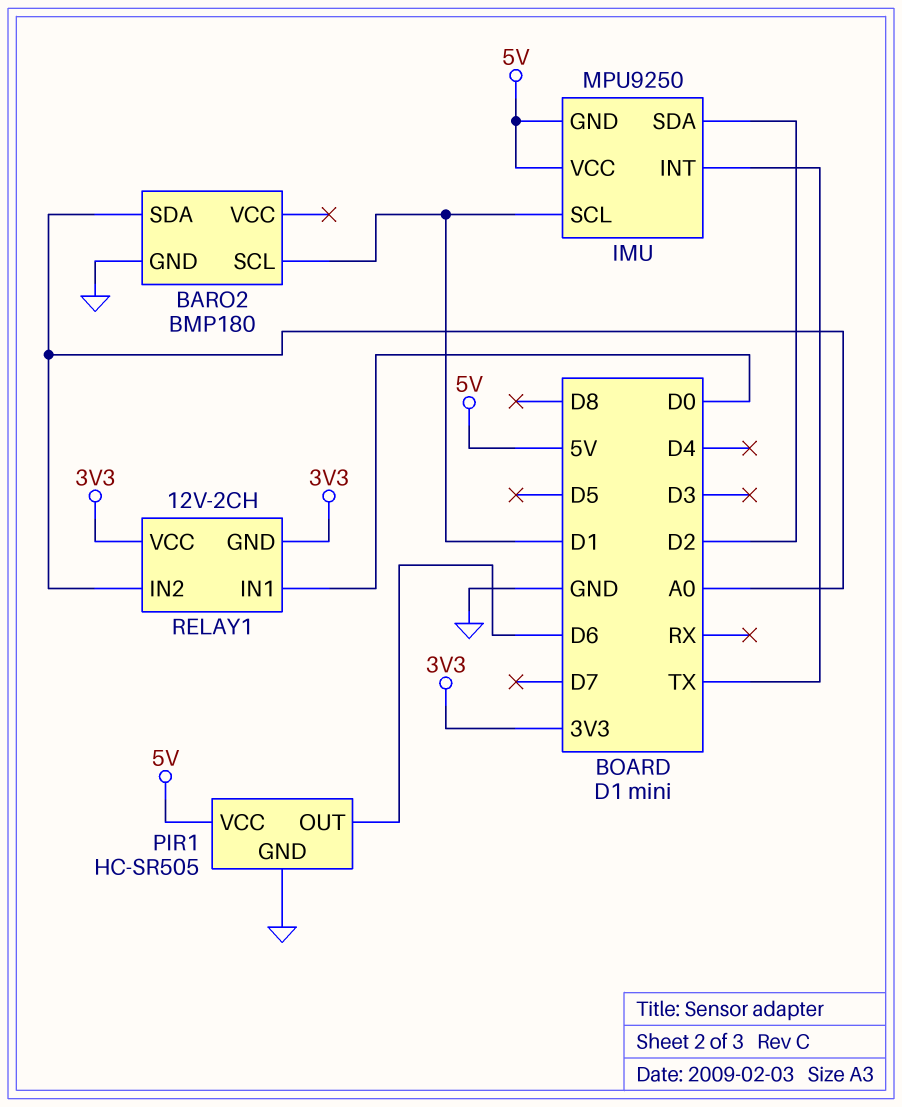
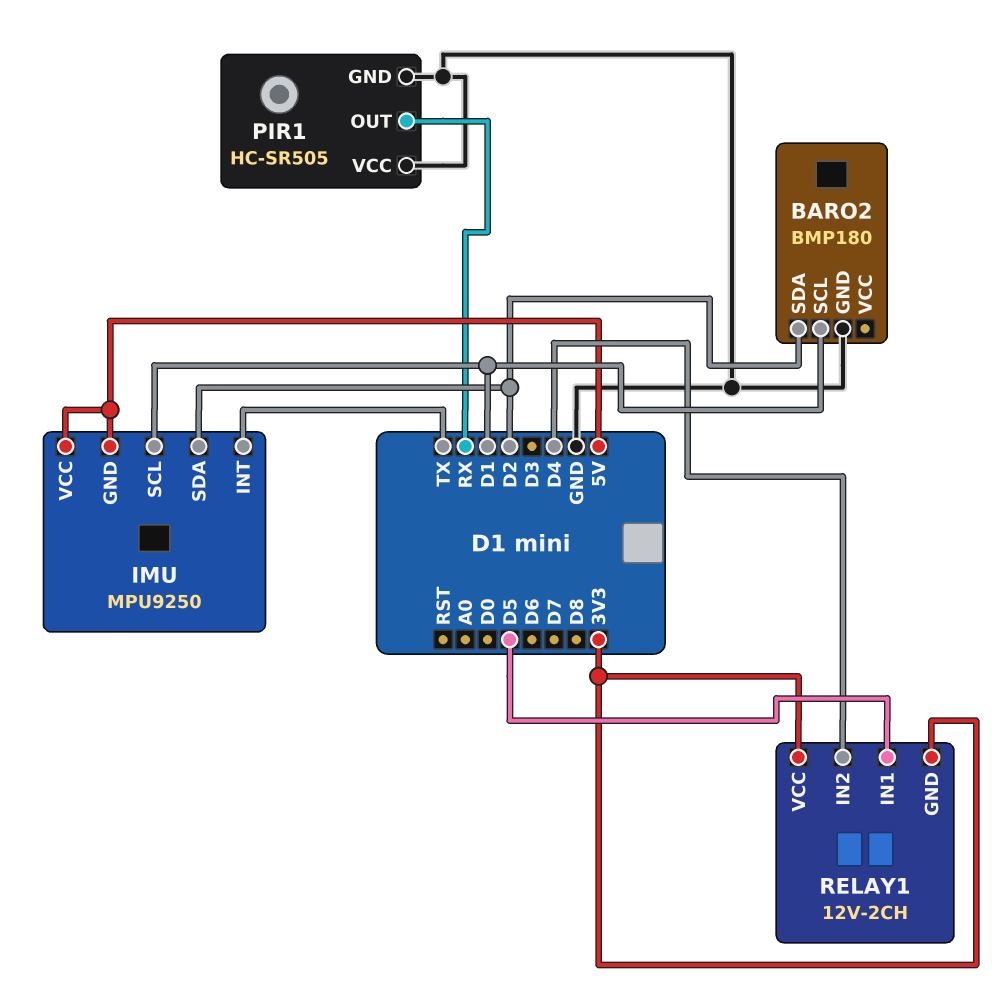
BARO2 pin SDA: A0 -> D2
PIR1 pin OUT: D6 -> RX
PIR1 pin VCC: 5V -> GND
RELAY1 pin IN1: D0 -> D5
RELAY1 pin IN2: A0 -> D4

